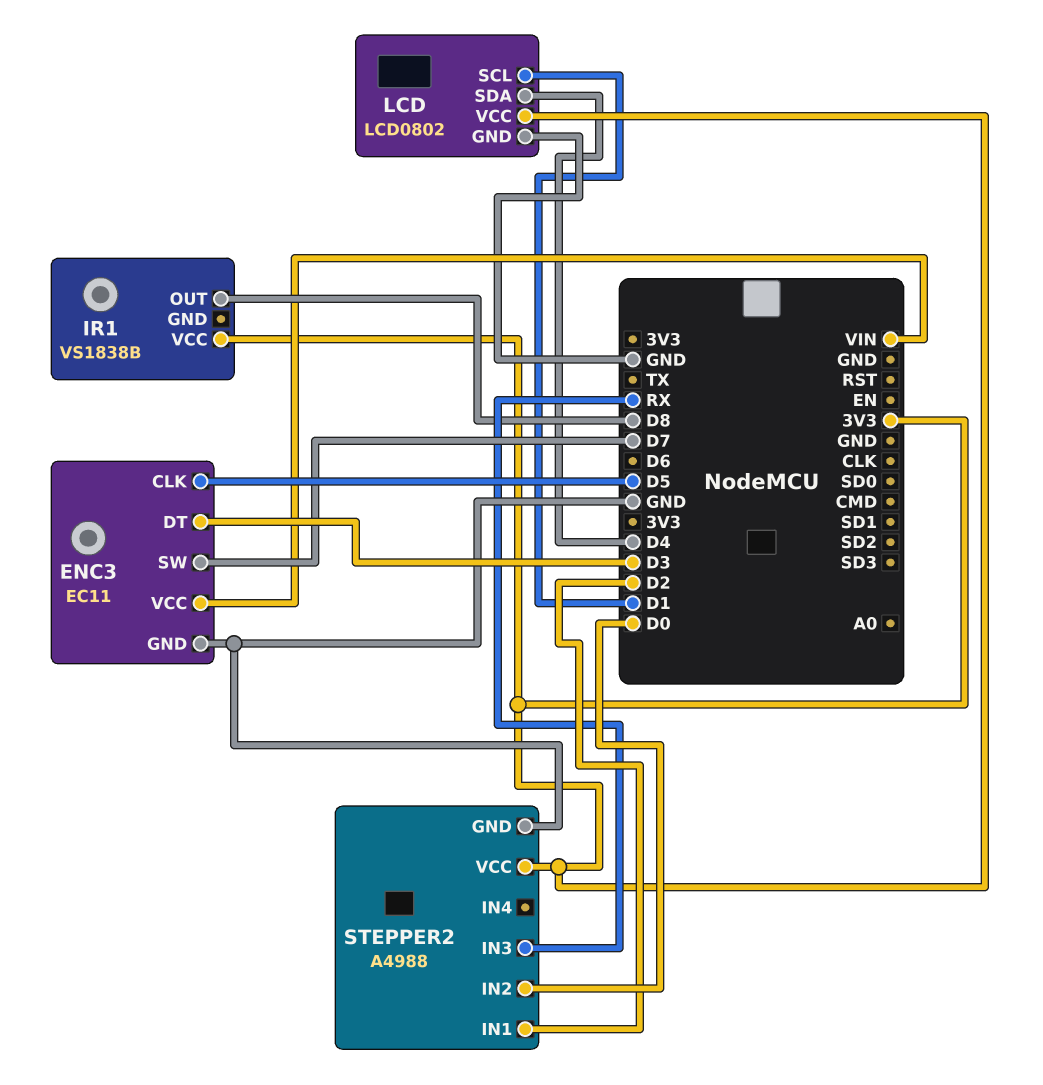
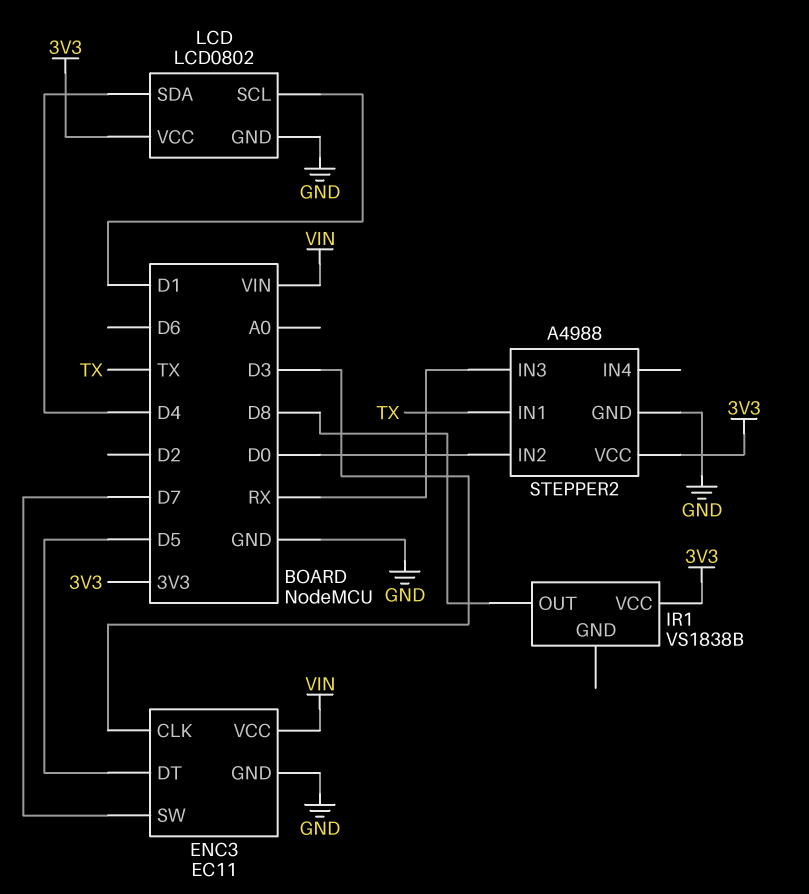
ENC3 pin CLK: D5 -> D3
ENC3 pin DT: D3 -> D5
STEPPER2 pin IN1: D2 -> TX

